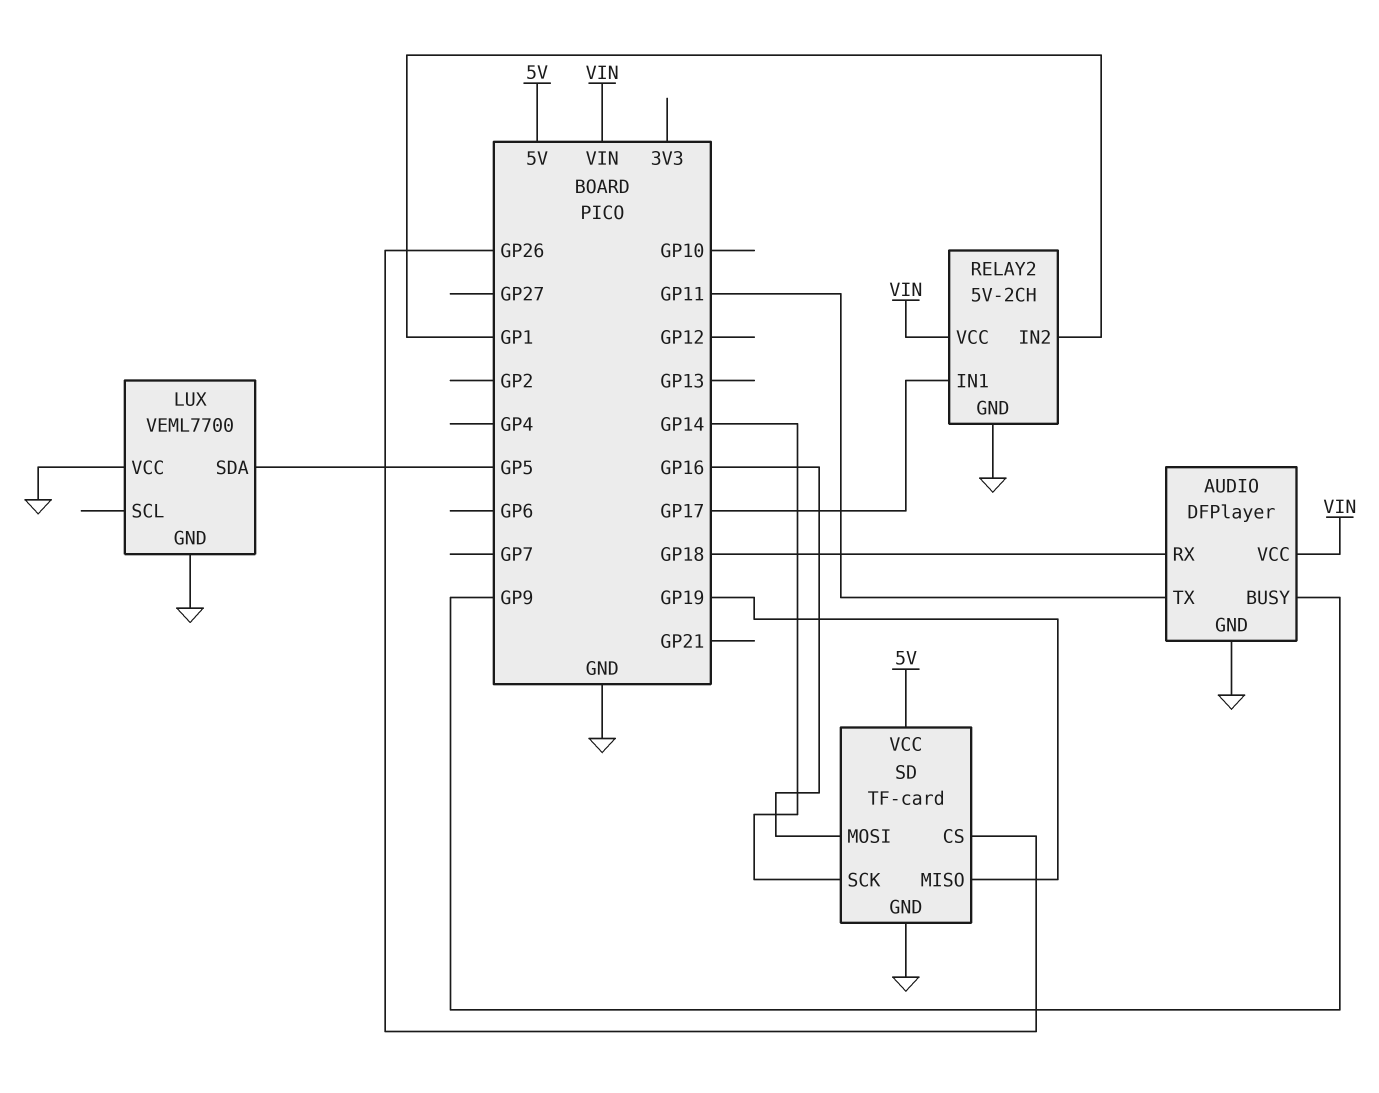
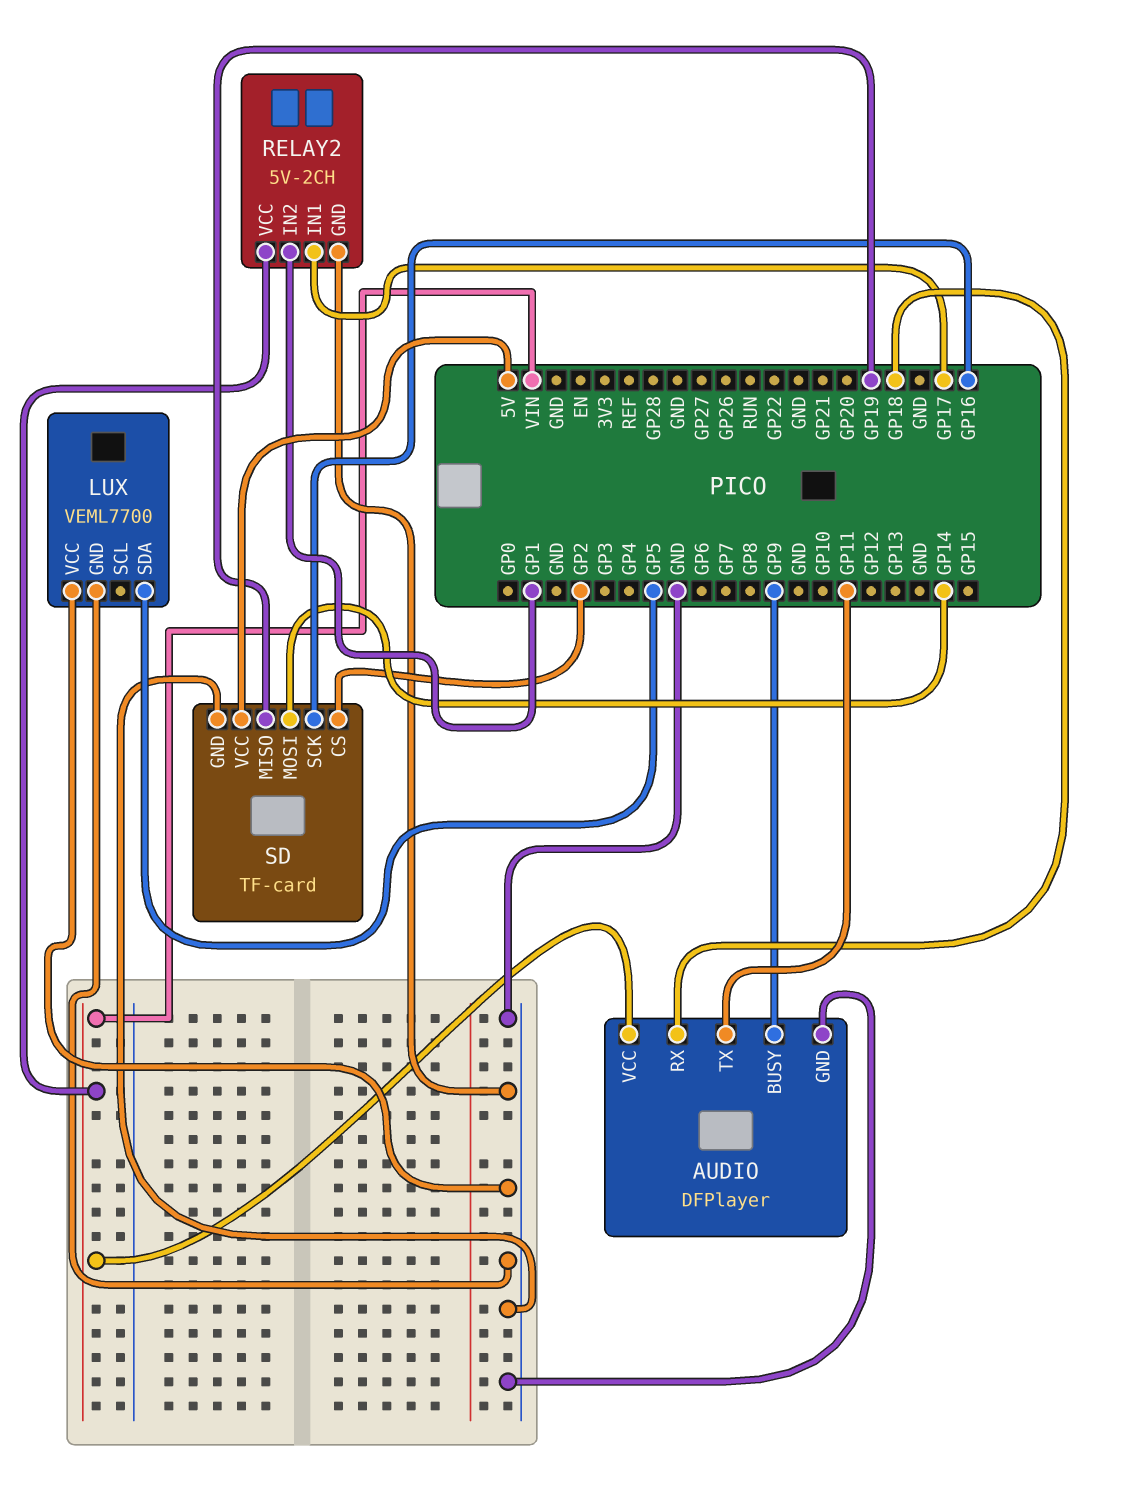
SD pin CS: GP26 -> GP2
SD pin MOSI: GP16 -> GP14
SD pin SCK: GP14 -> GP16

